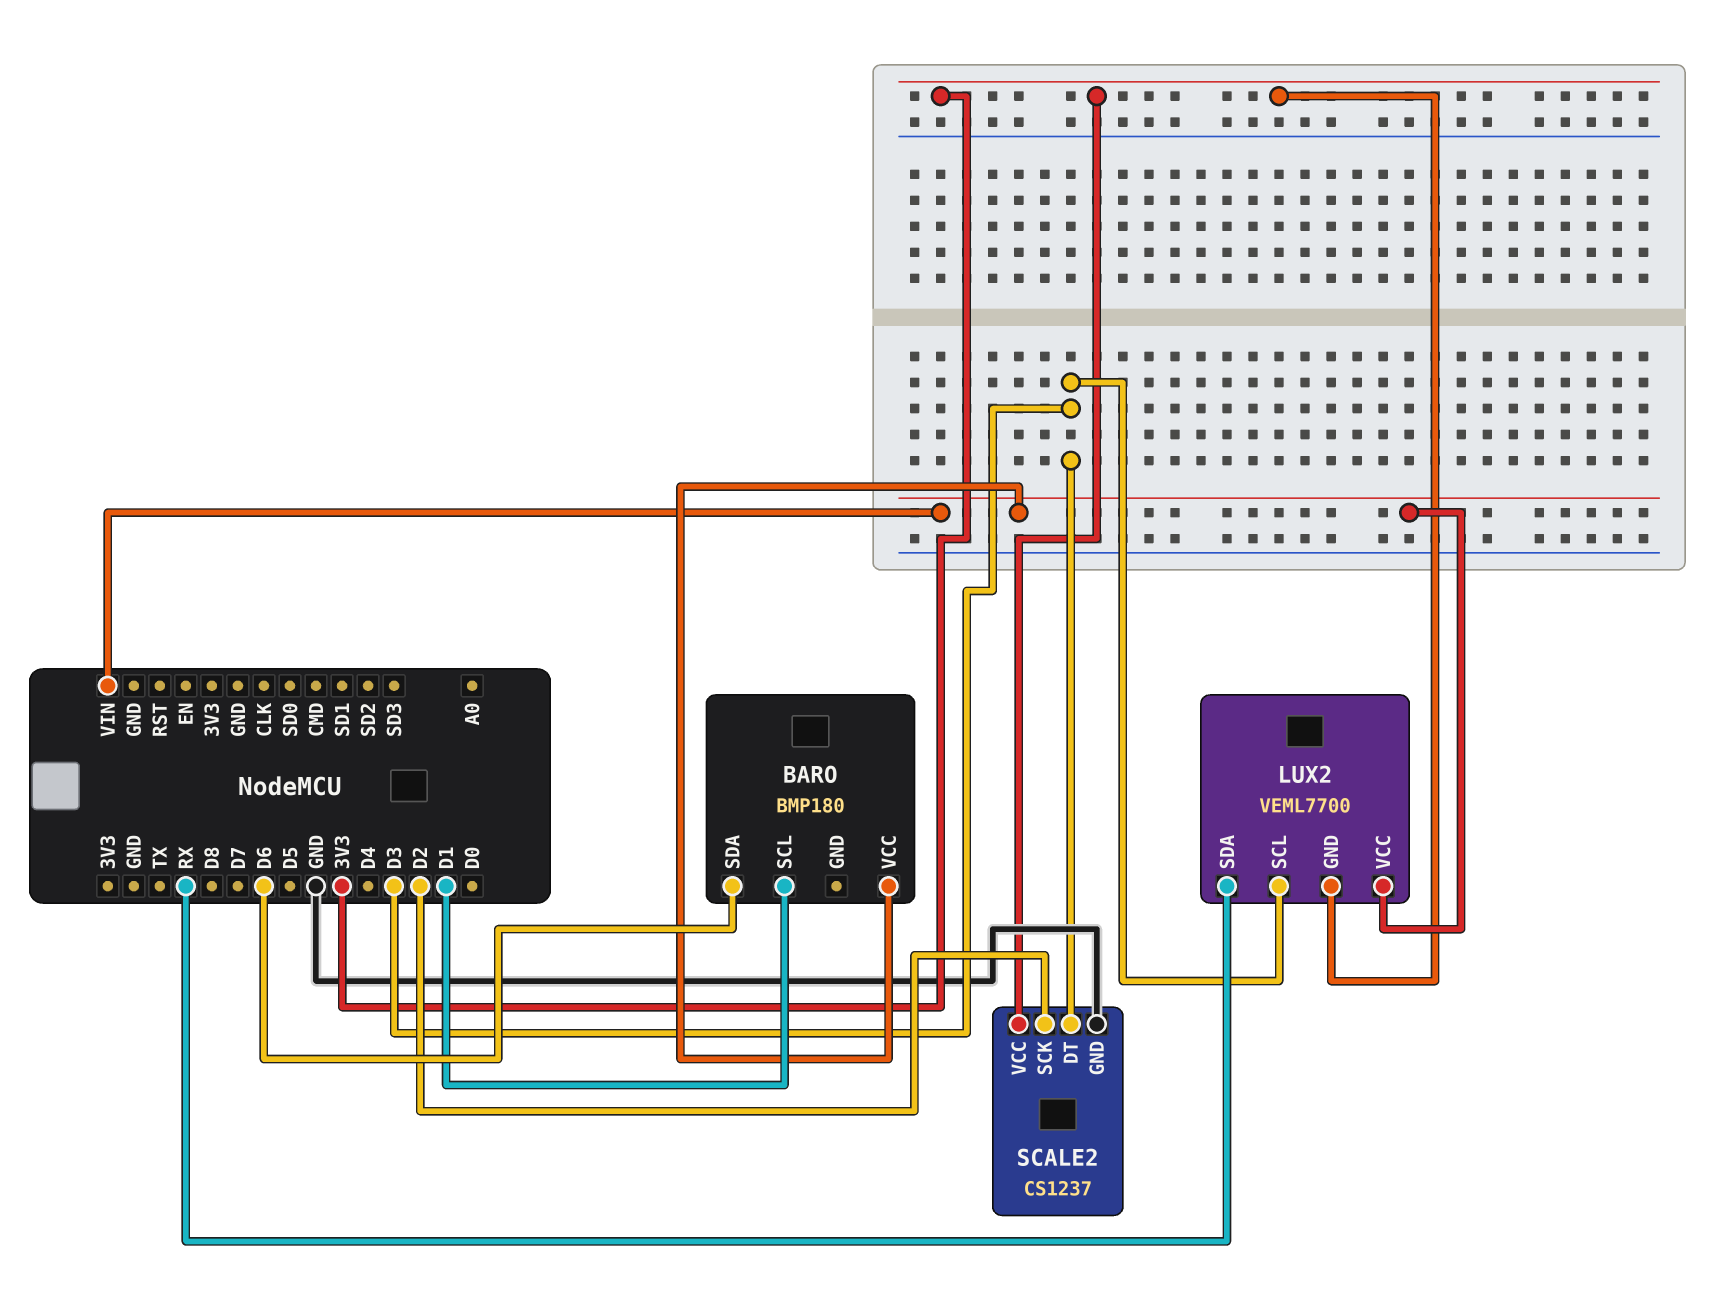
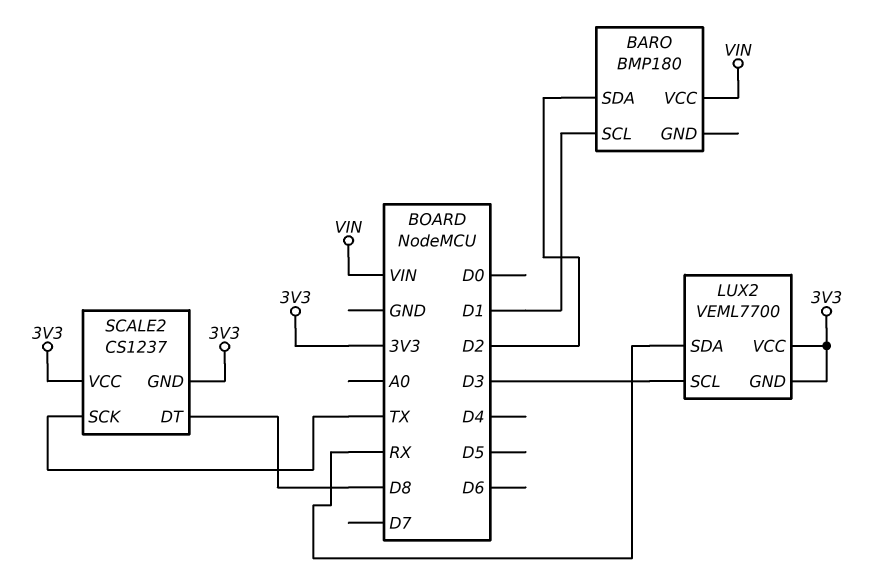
BARO pin SDA: D6 -> D2
LUX2 pin VCC: VIN -> 3V3
SCALE2 pin DT: D3 -> D8
SCALE2 pin GND: GND -> 3V3
SCALE2 pin SCK: D2 -> TX

